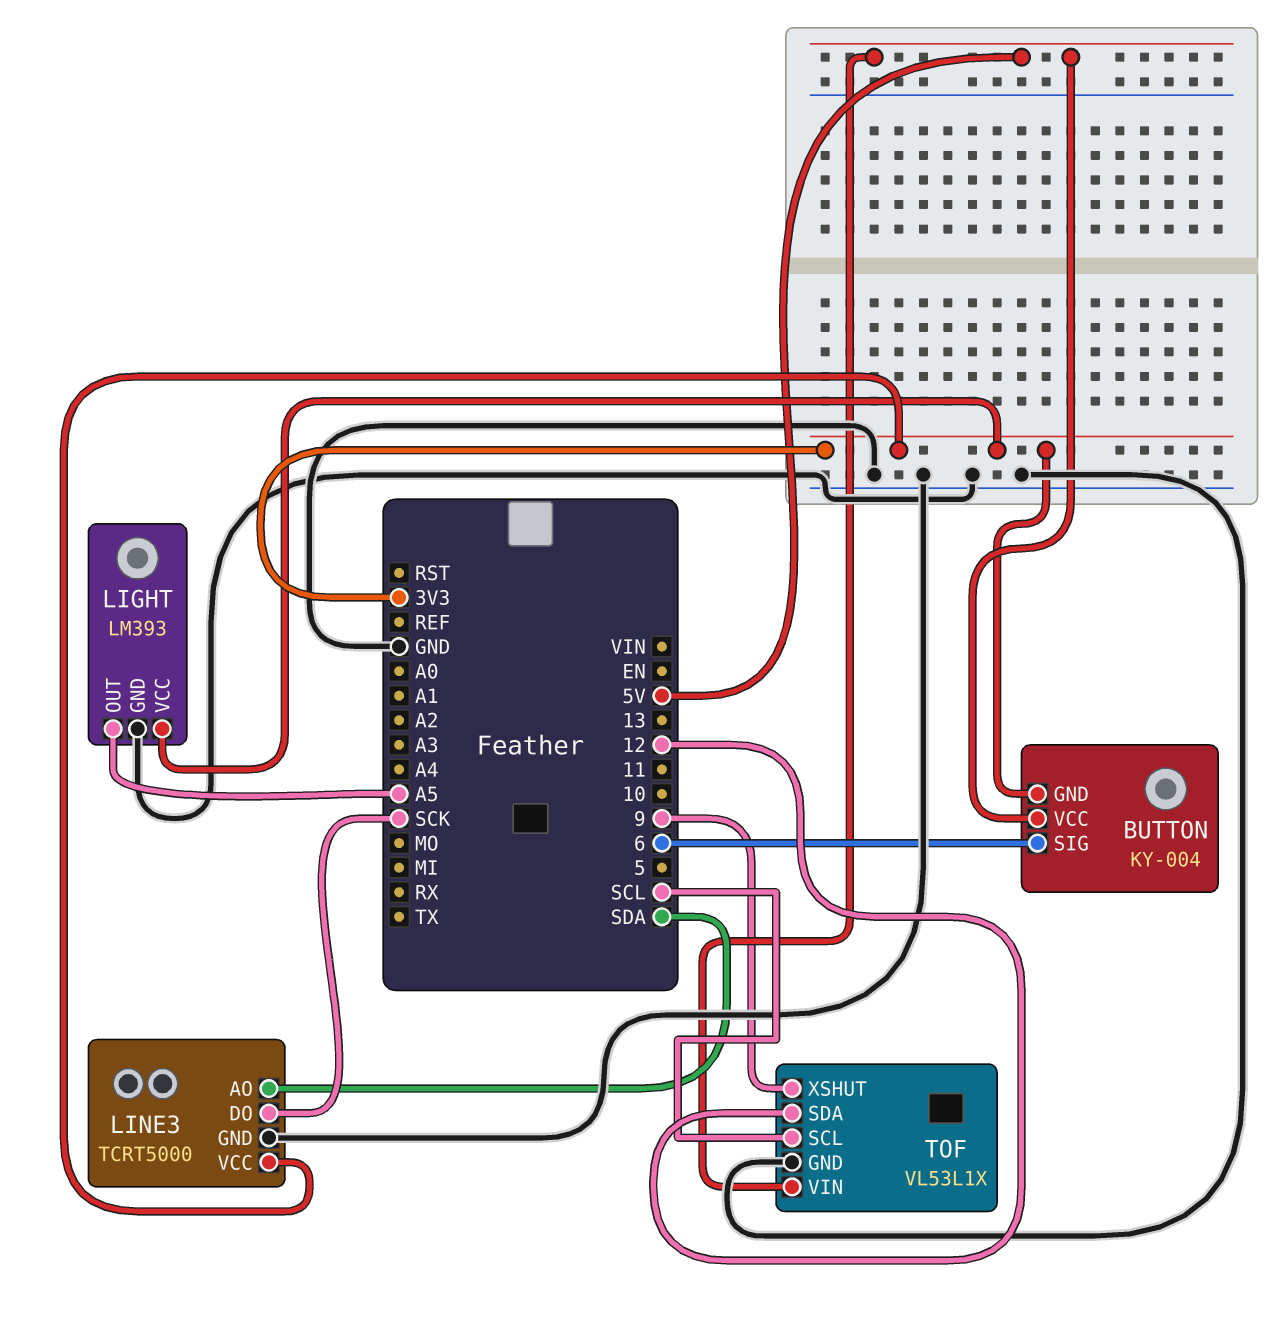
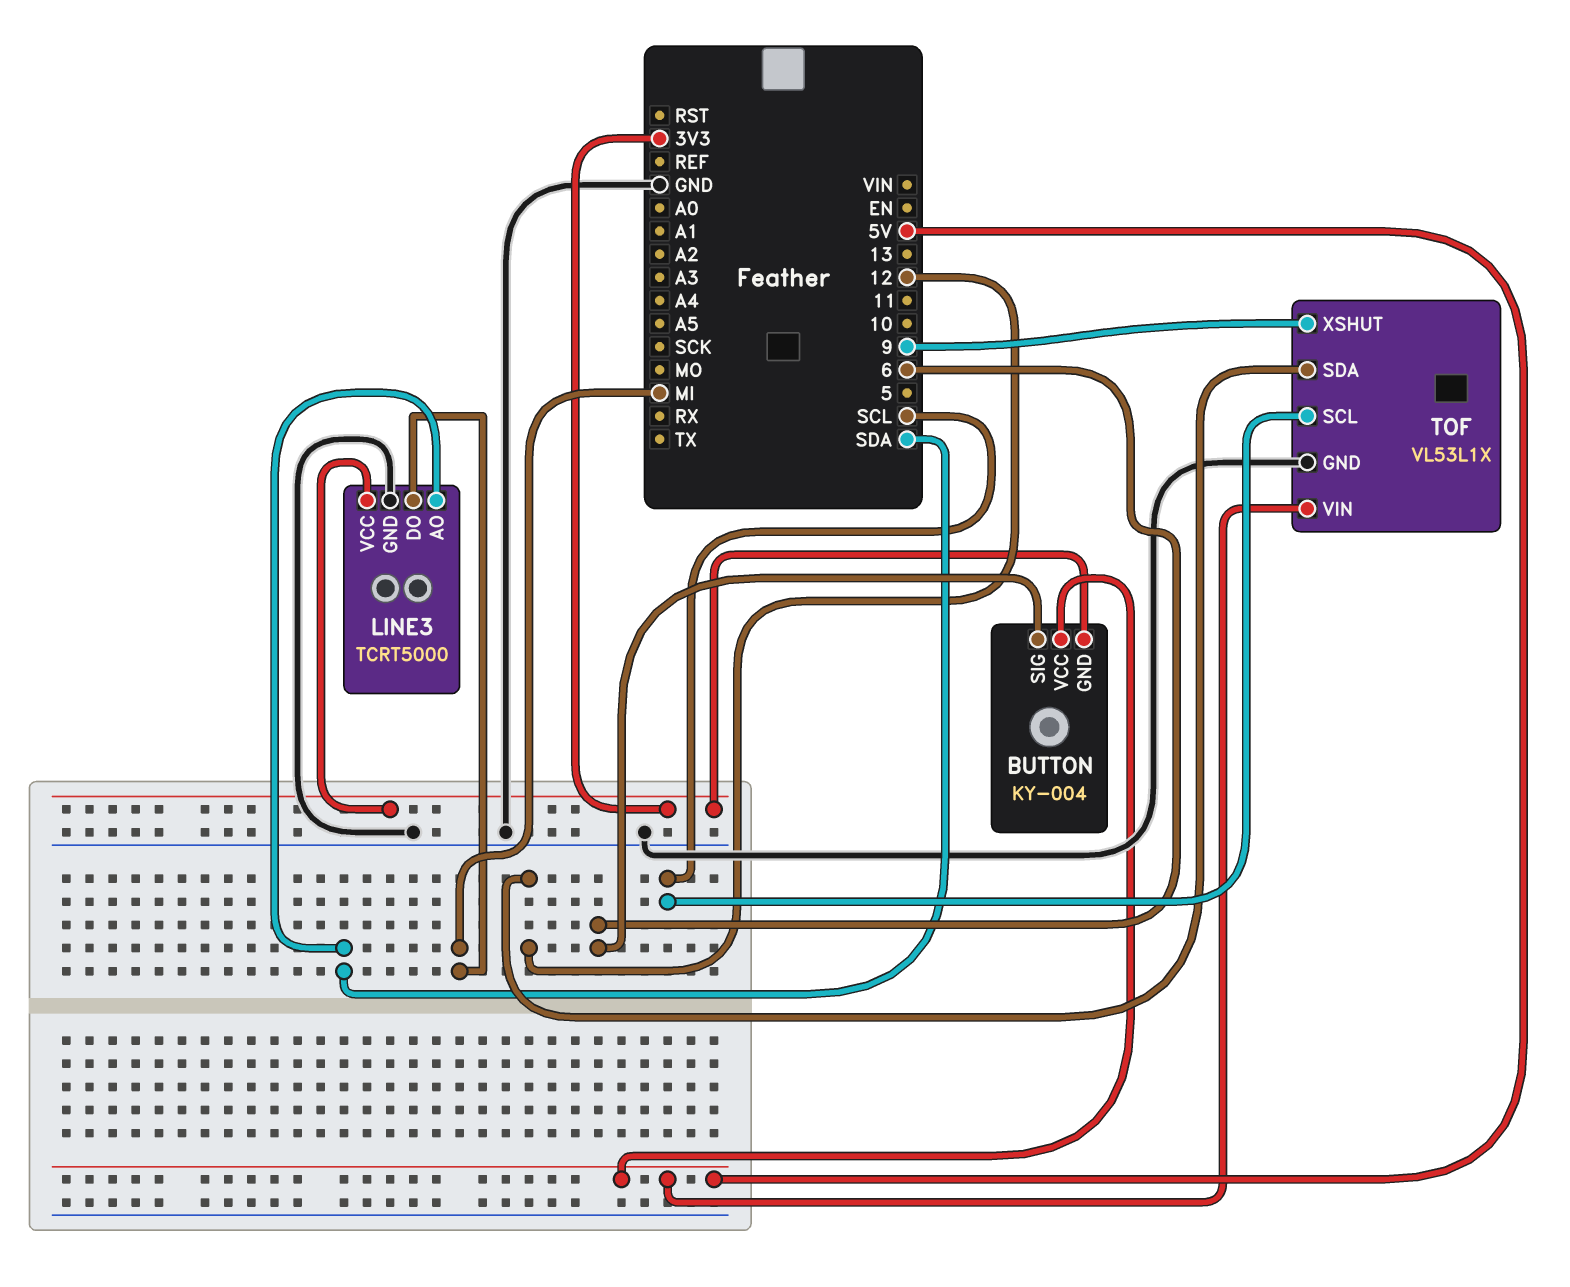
LIGHT: LM393 -> none
LIGHT pin GND: GND -> none
LIGHT pin OUT: A5 -> none
LIGHT pin VCC: 3V3 -> none
LINE3 pin DO: SCK -> MI

